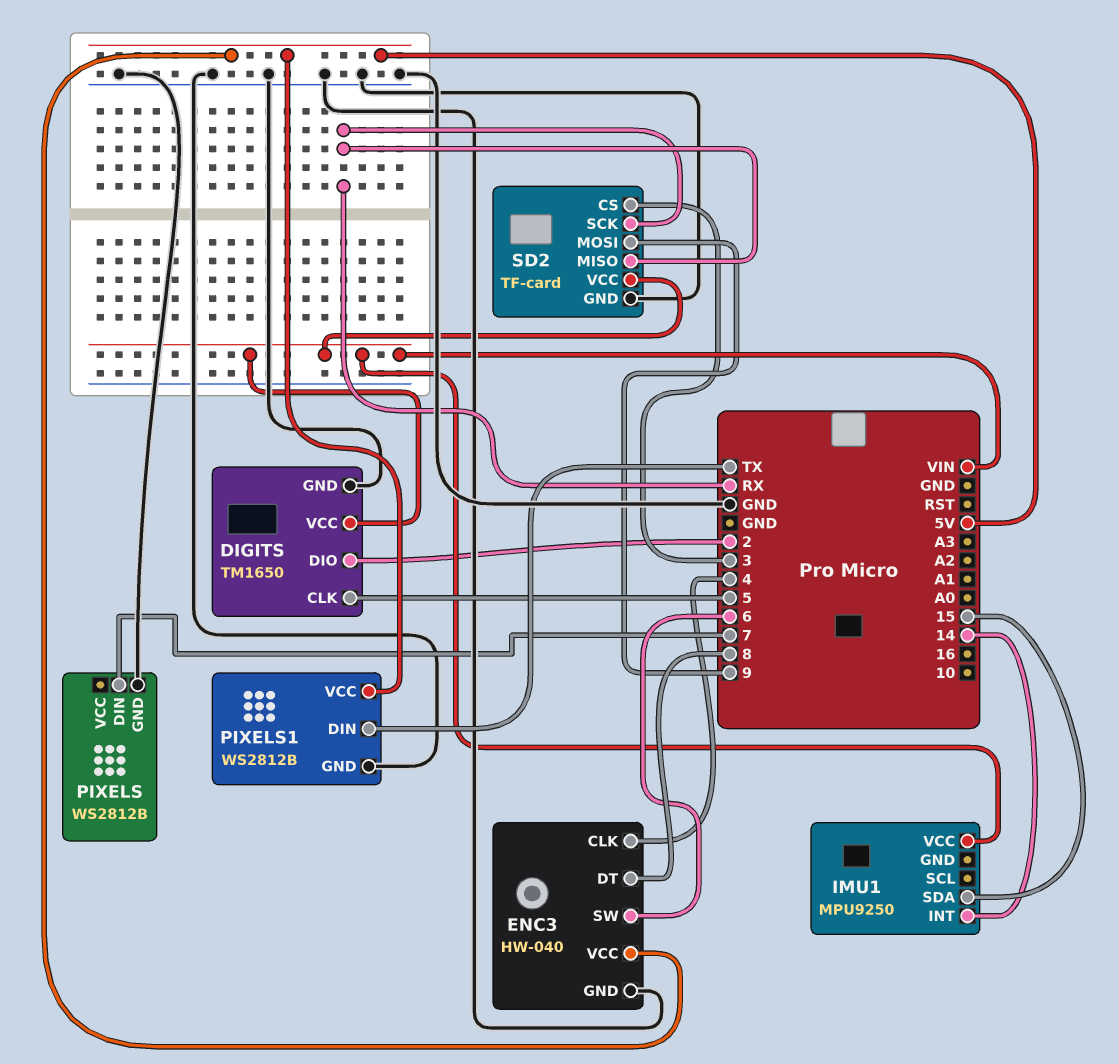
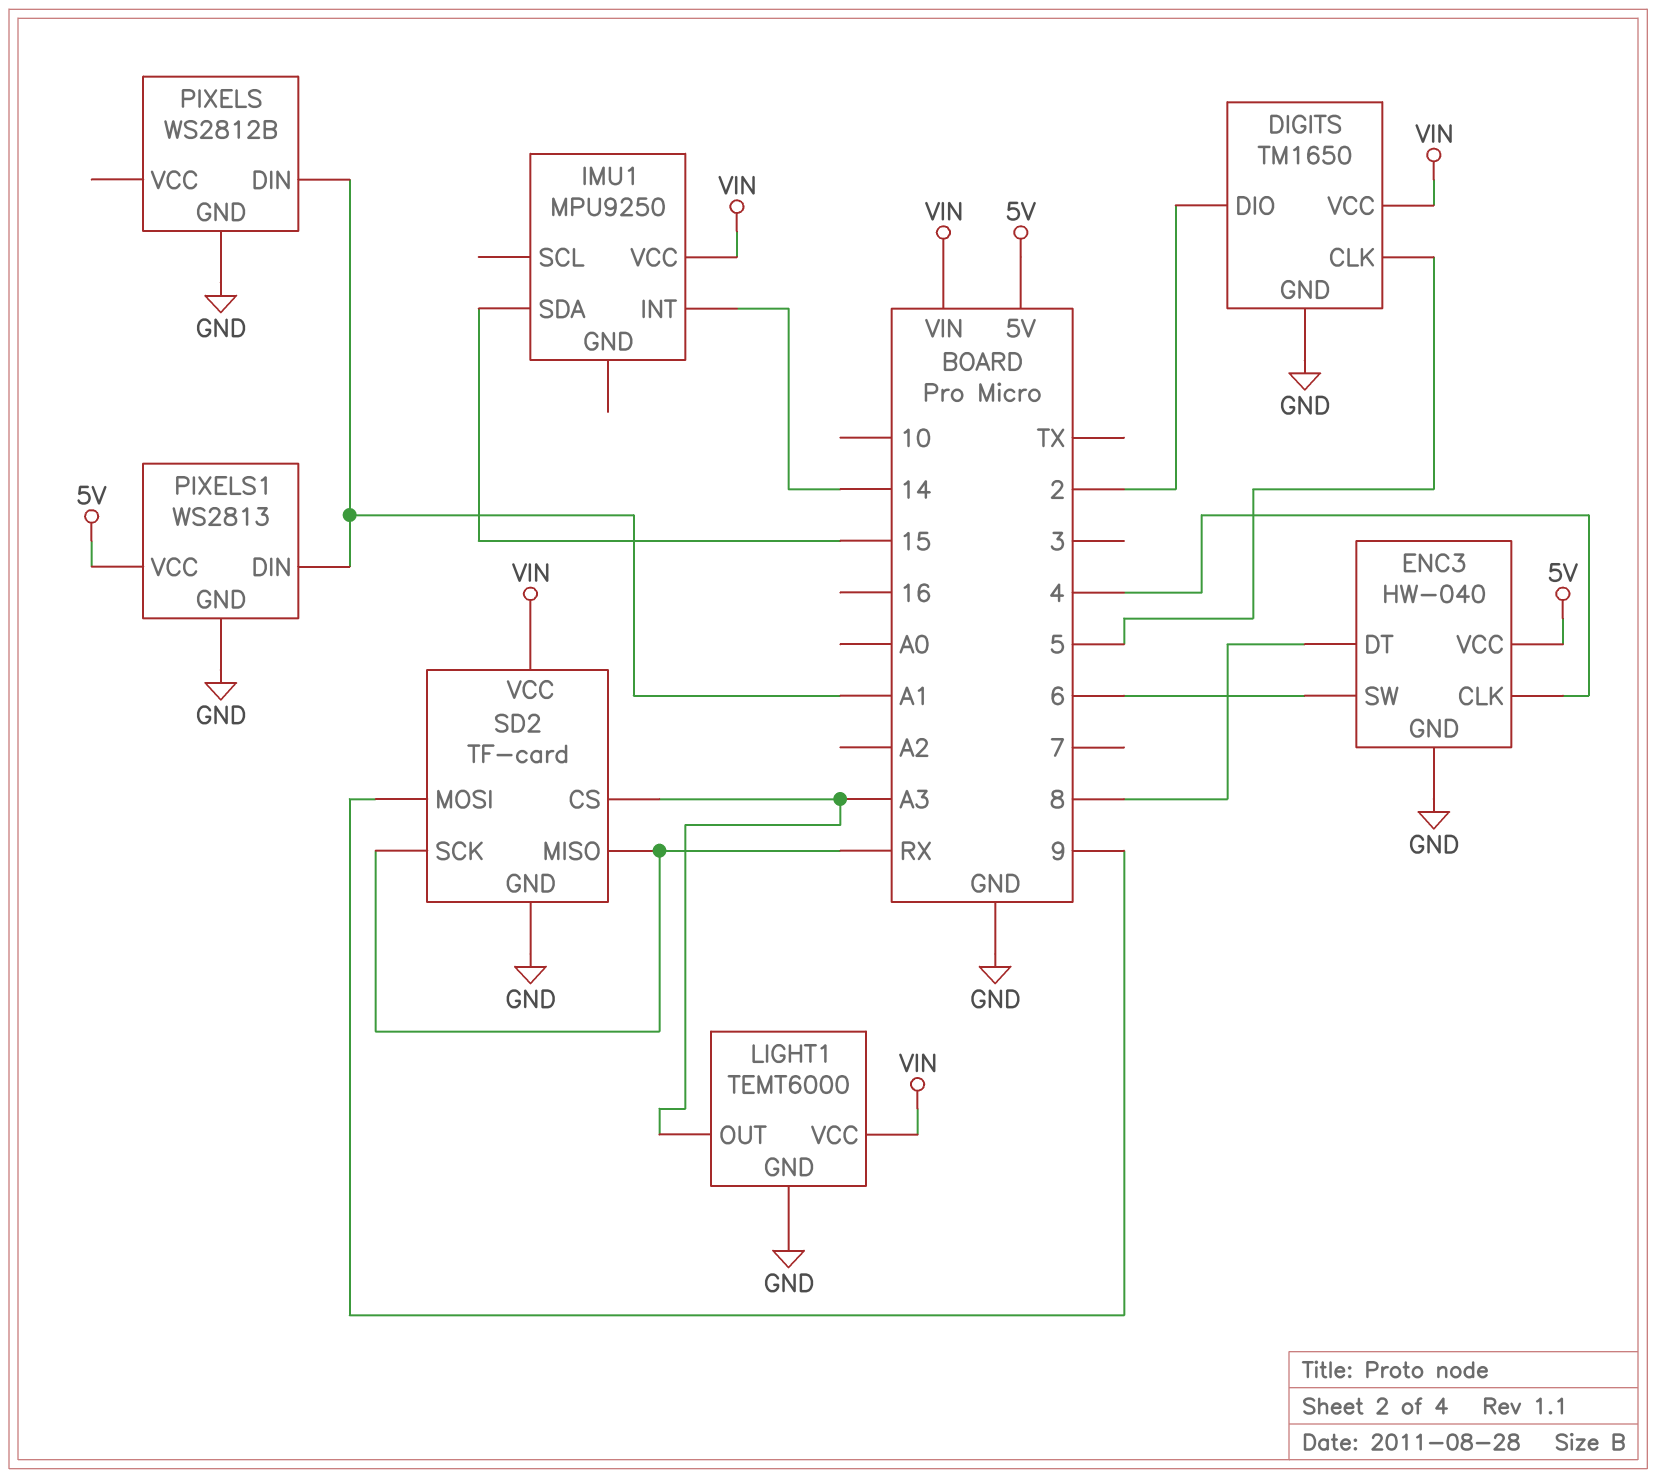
LIGHT1: none -> TEMT6000
LIGHT1 pin GND: none -> GND
LIGHT1 pin OUT: none -> A3
LIGHT1 pin VCC: none -> VIN
PIXELS pin DIN: 7 -> A1
PIXELS1: WS2812B -> WS2813
PIXELS1 pin DIN: TX -> A1
SD2 pin CS: 3 -> A3

